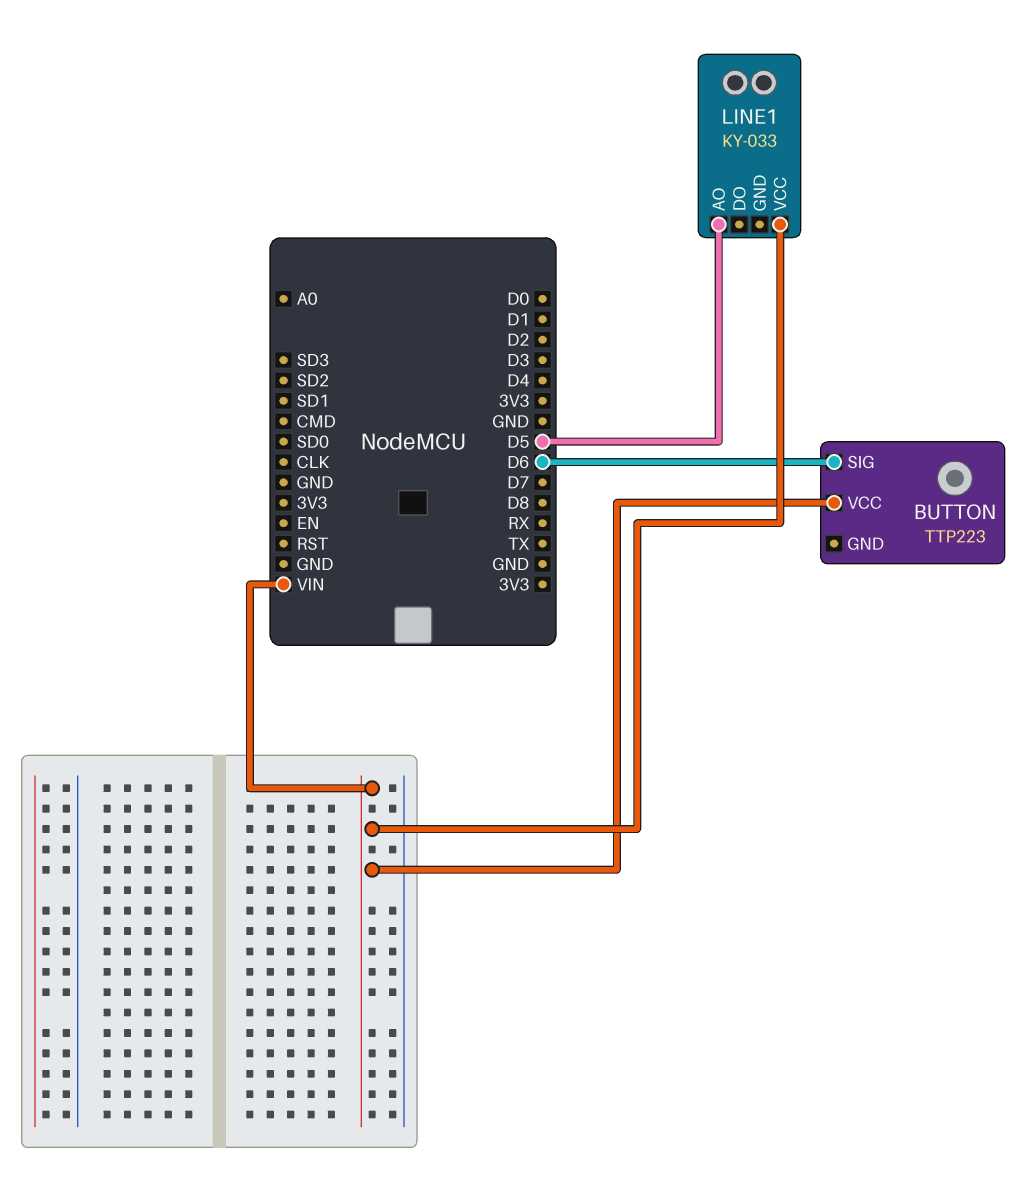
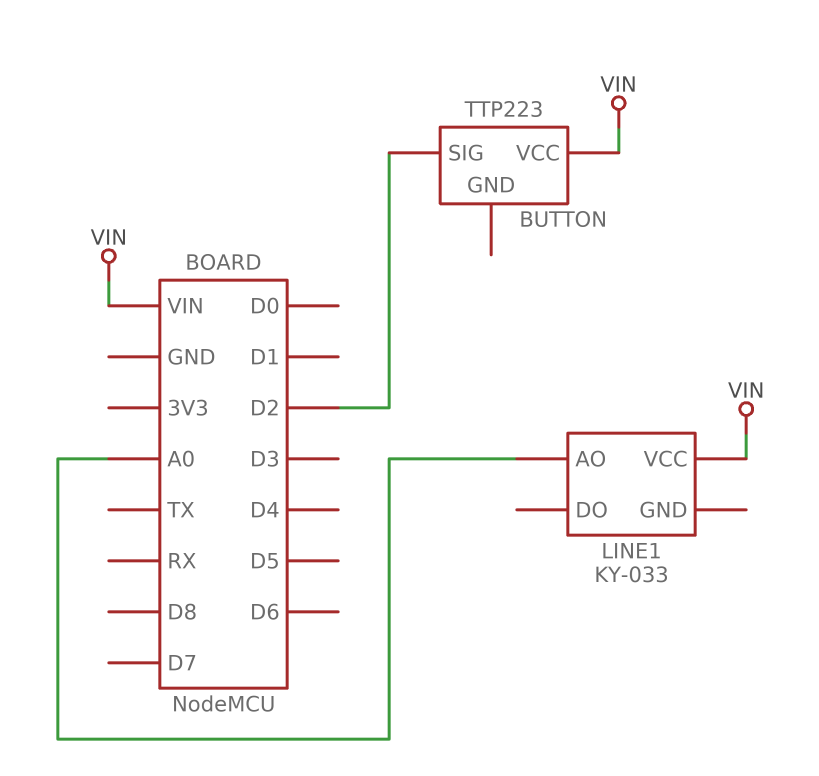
BUTTON pin SIG: D6 -> D2
LINE1 pin AO: D5 -> A0

